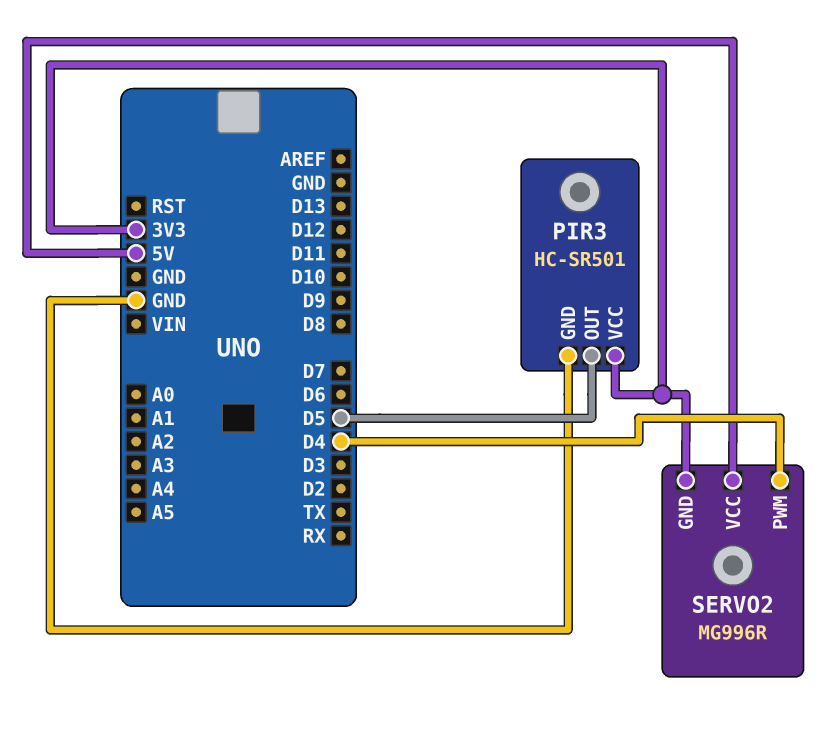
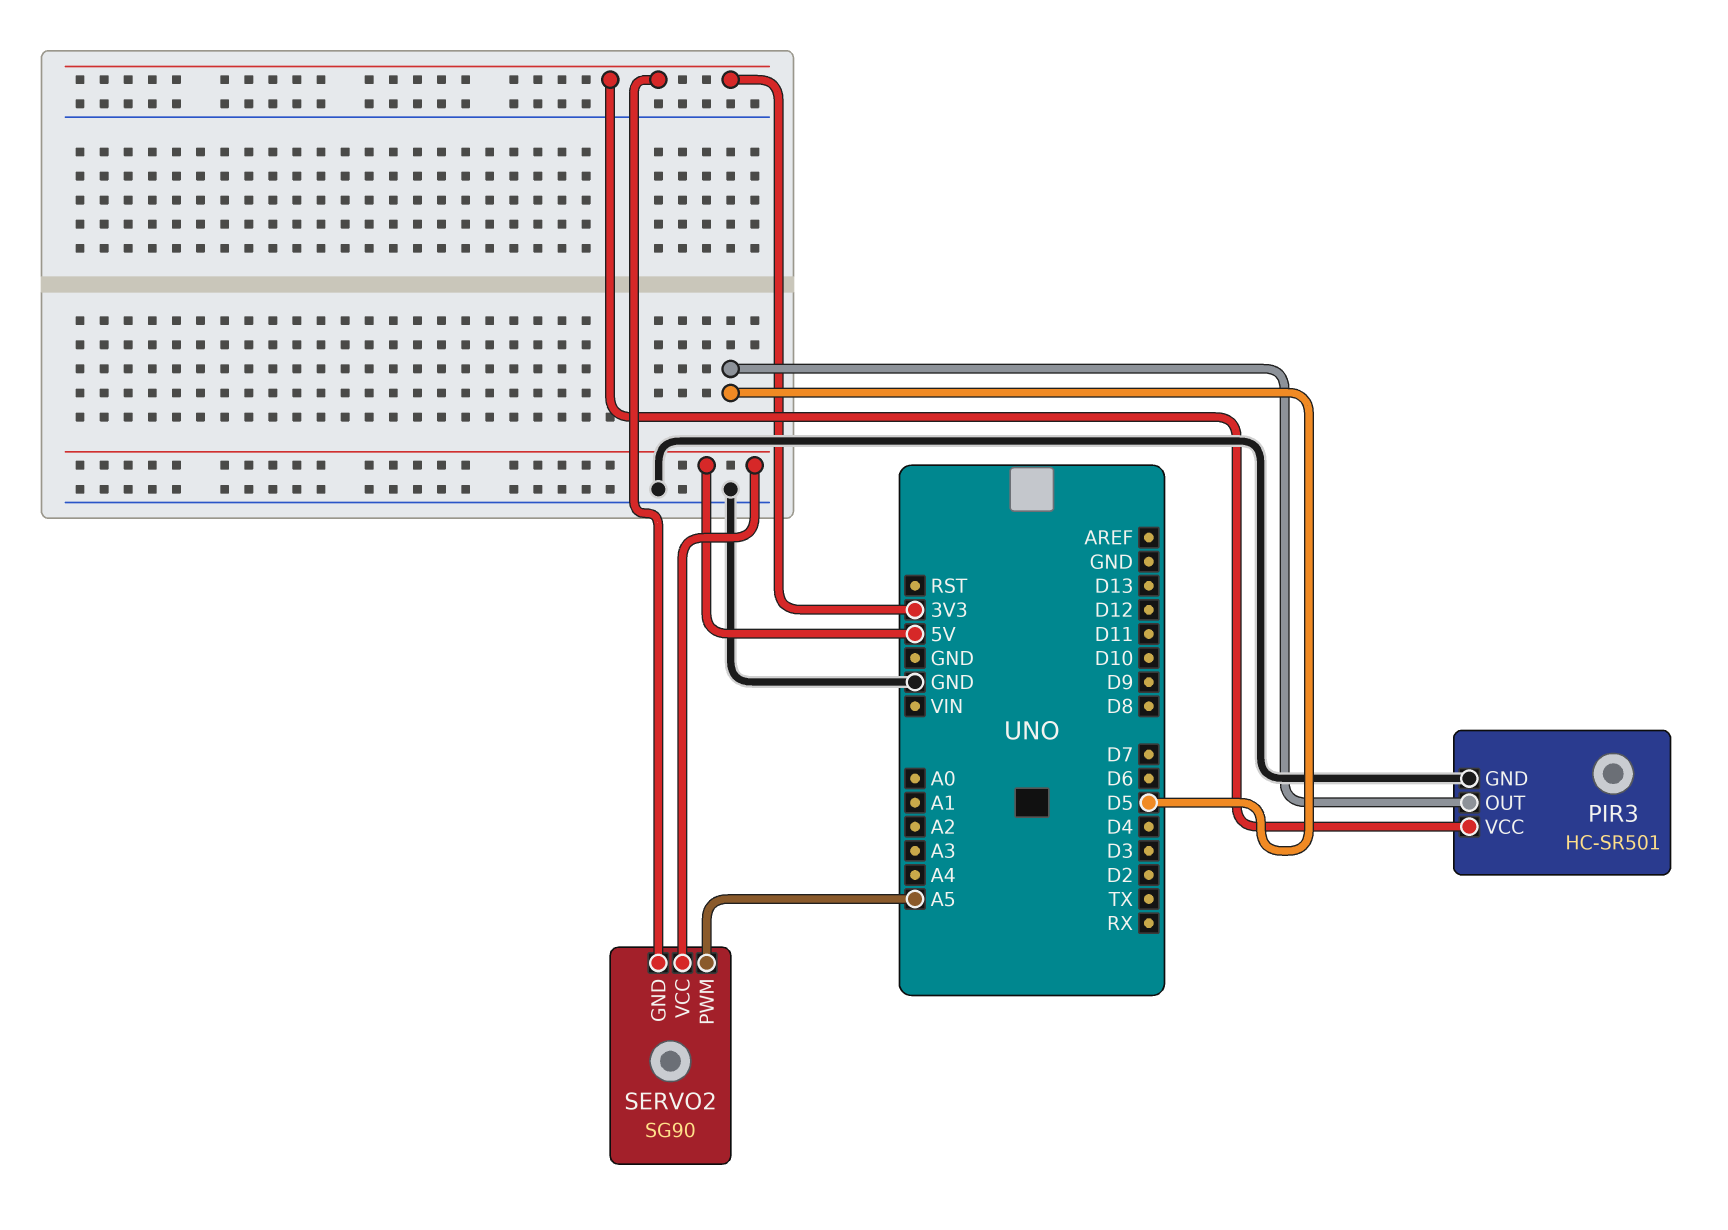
SERVO2: MG996R -> SG90
SERVO2 pin PWM: D4 -> A5

